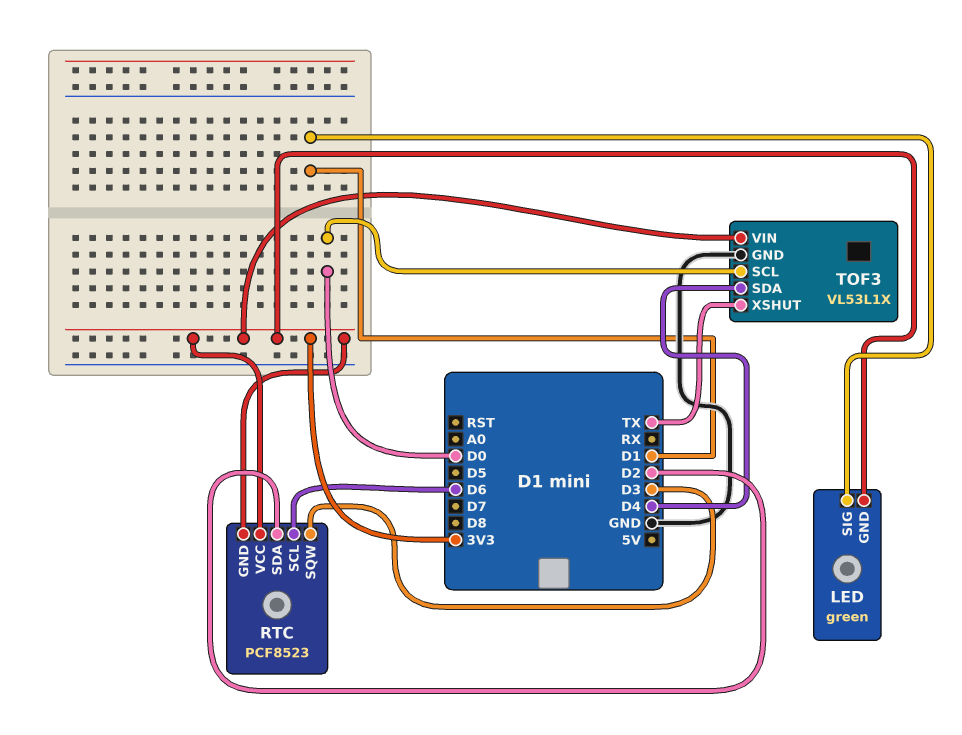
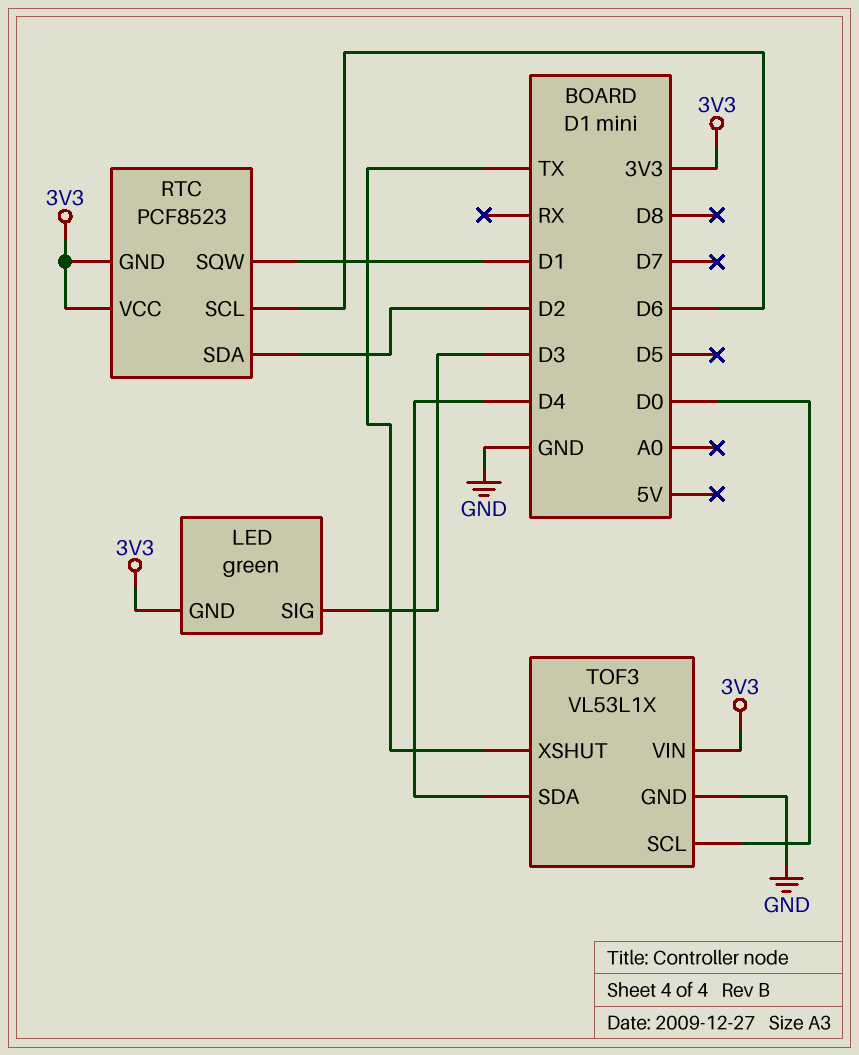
LED pin SIG: D1 -> D3
RTC pin SQW: D3 -> D1

